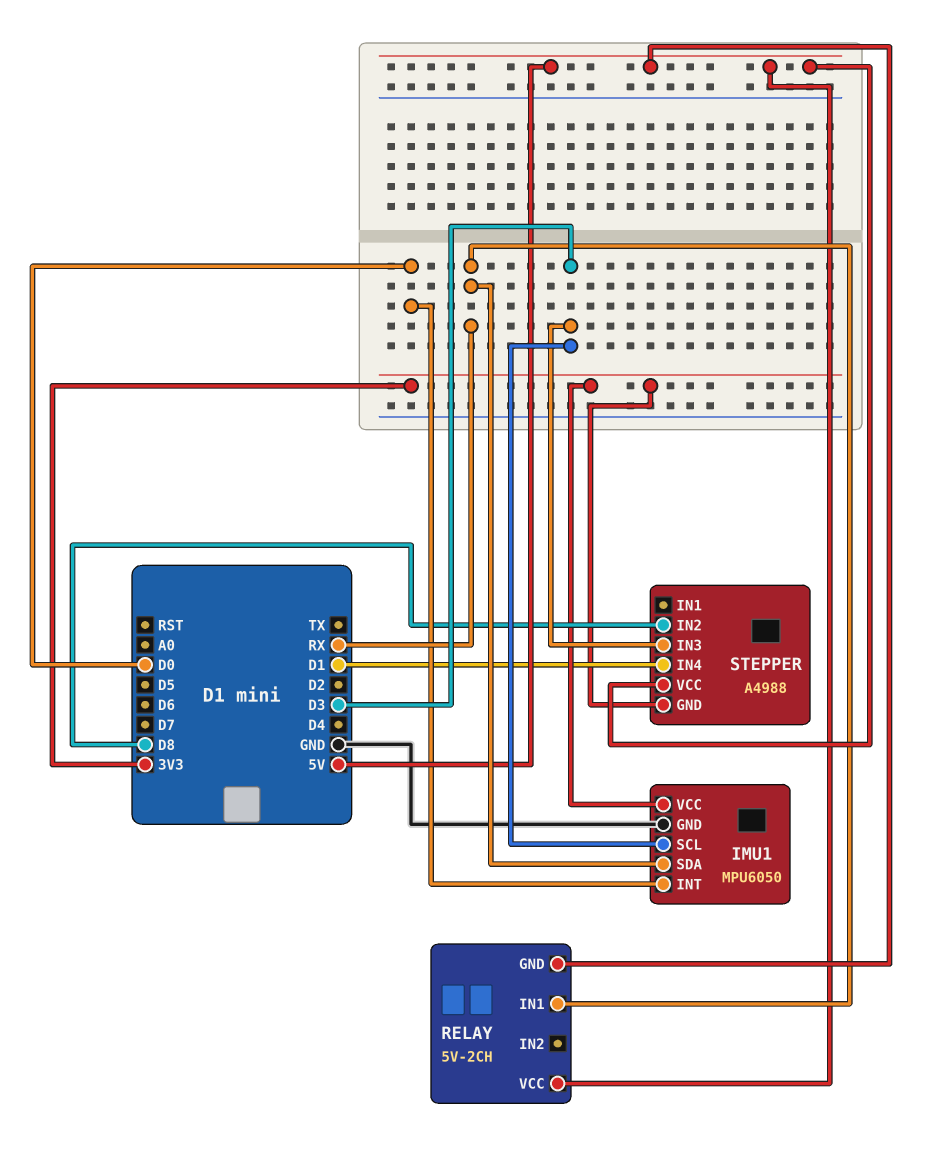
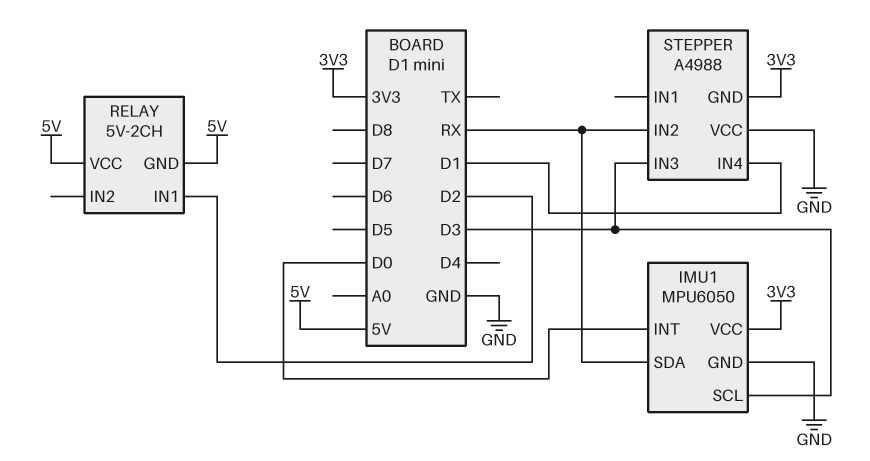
RELAY pin IN1: RX -> D2
STEPPER pin IN2: D8 -> RX
STEPPER pin VCC: 5V -> GND

